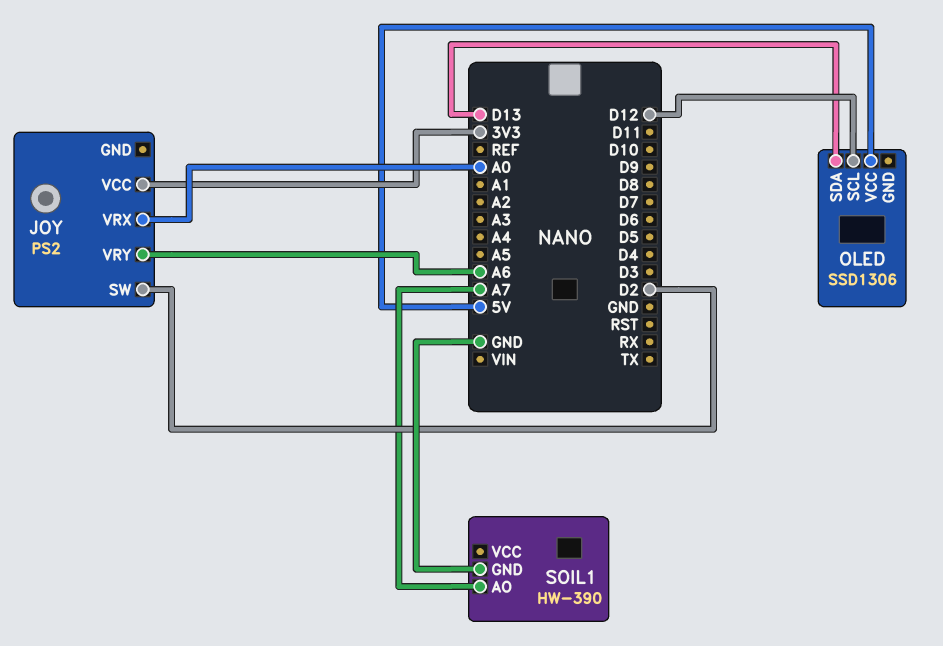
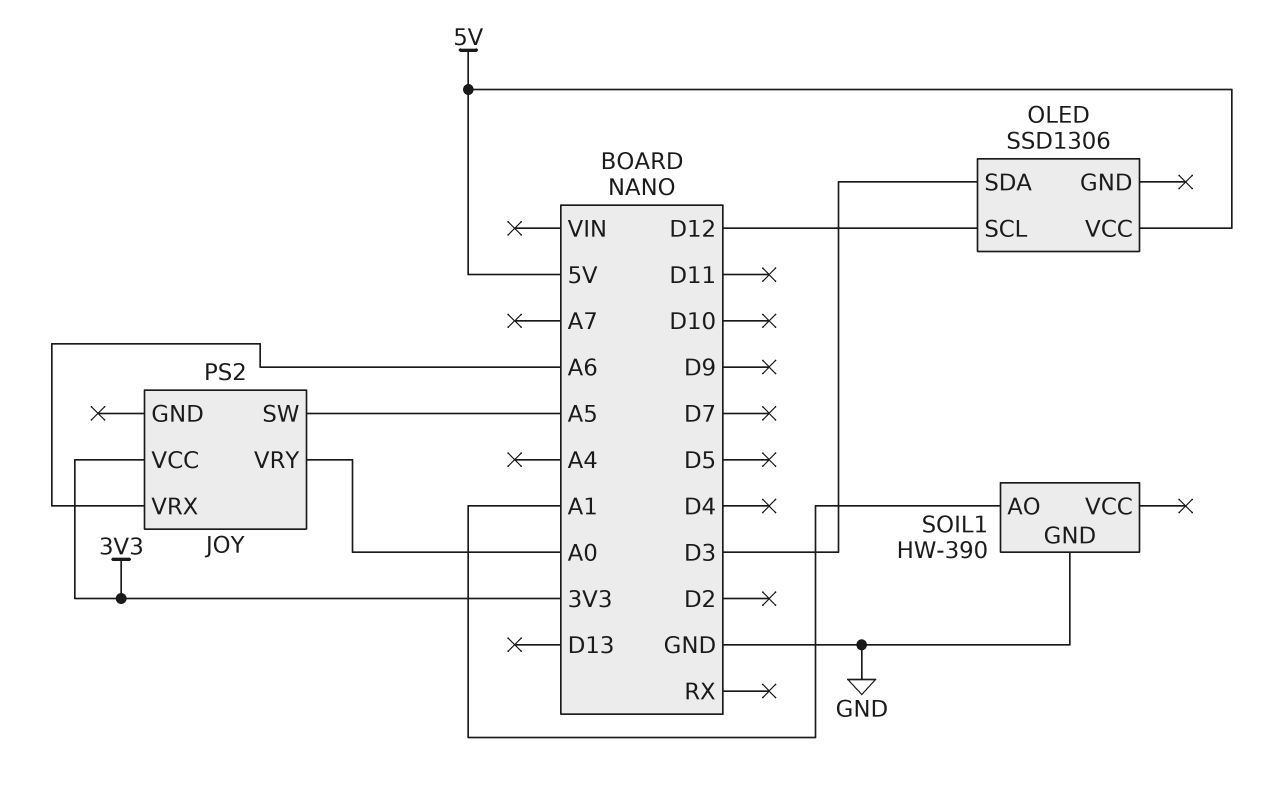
JOY pin SW: D2 -> A5
JOY pin VRX: A0 -> A6
JOY pin VRY: A6 -> A0
OLED pin SDA: D13 -> D3
SOIL1 pin AO: A7 -> A1

